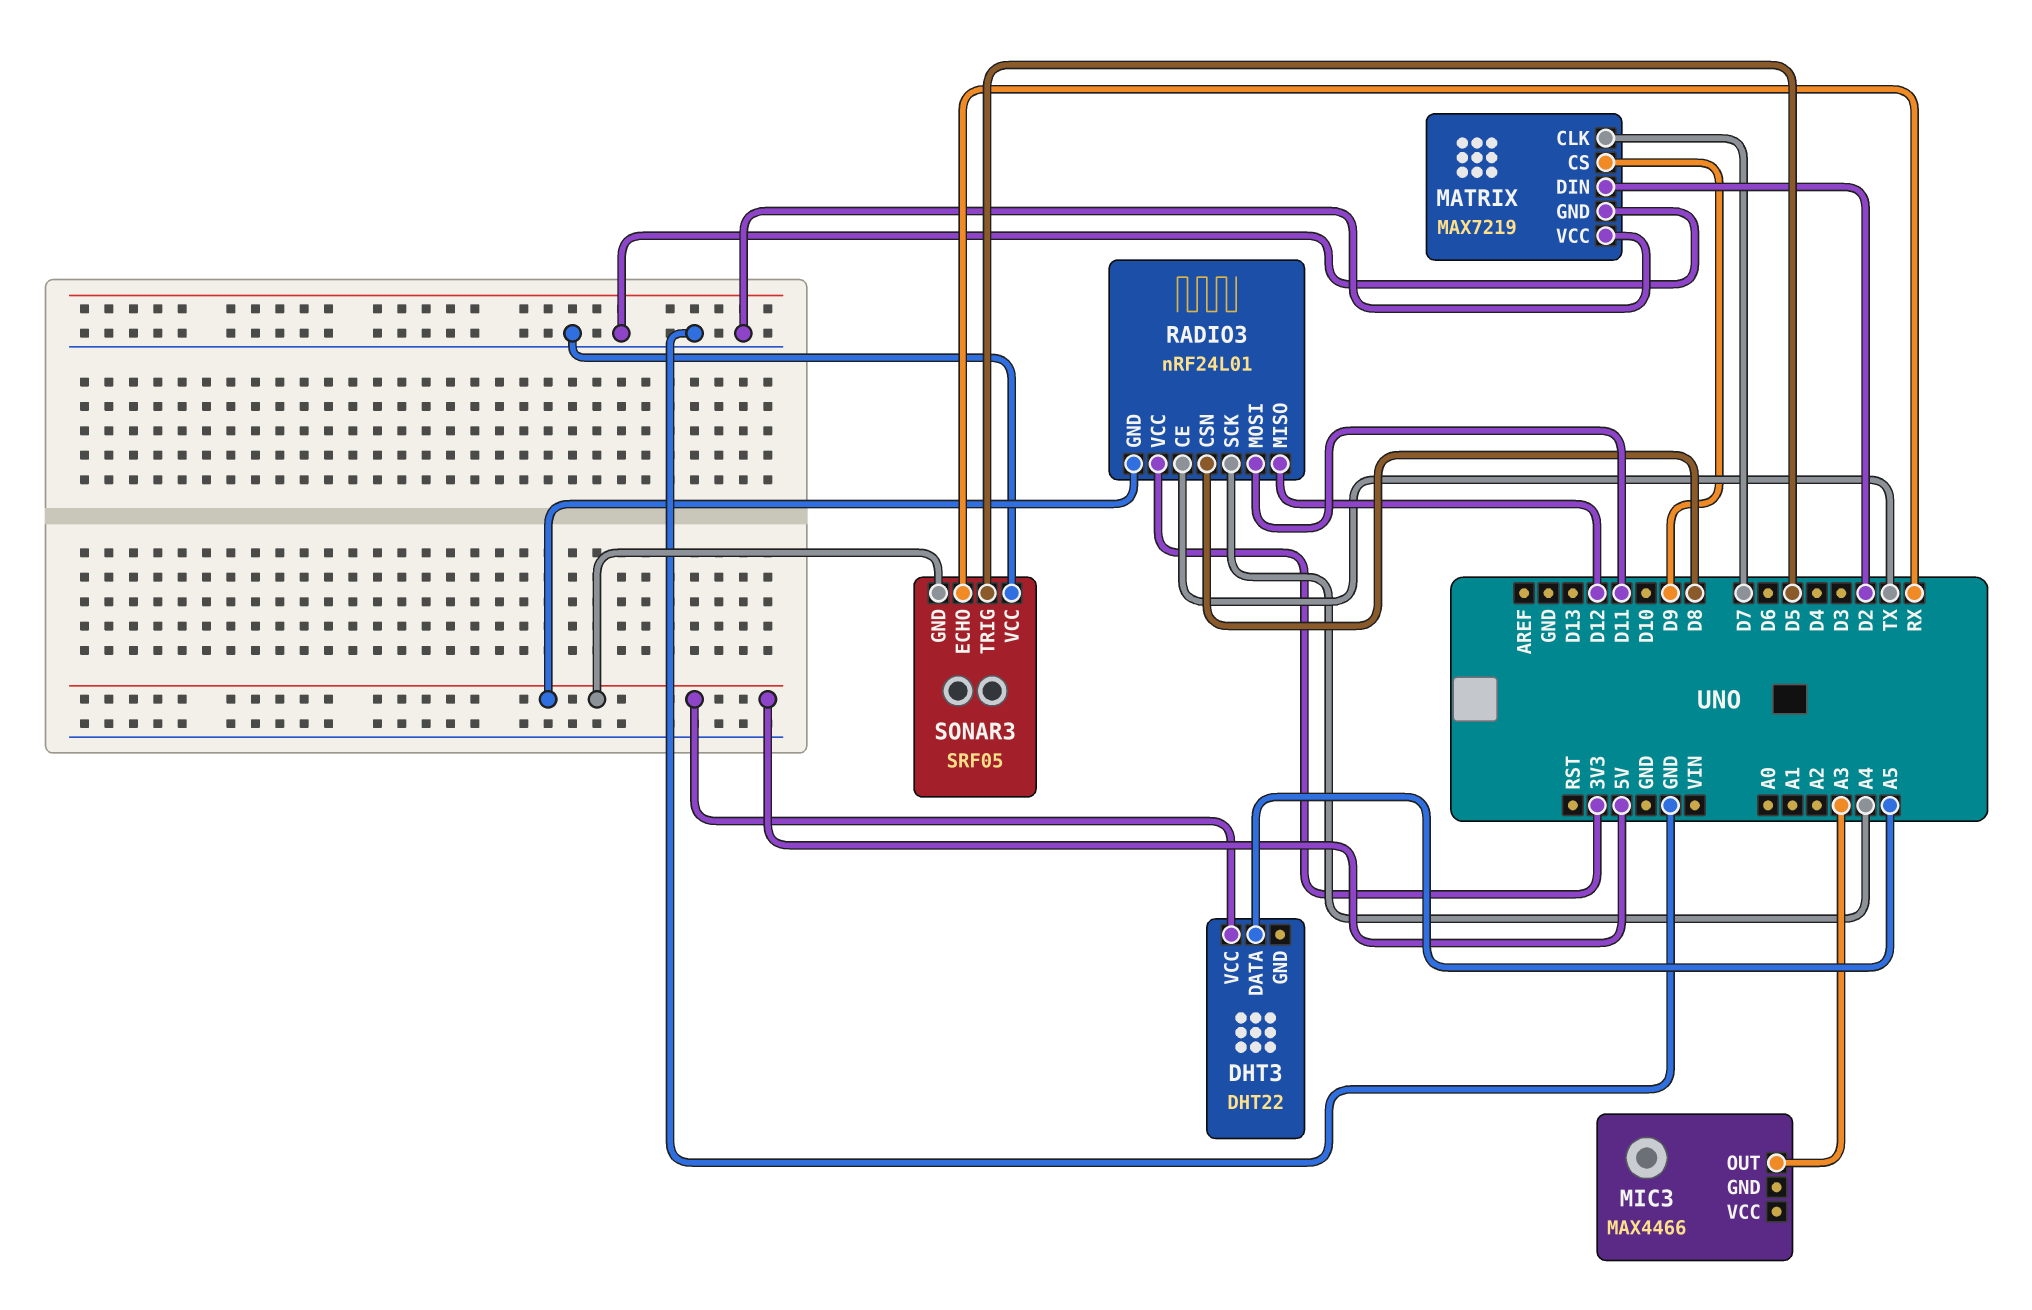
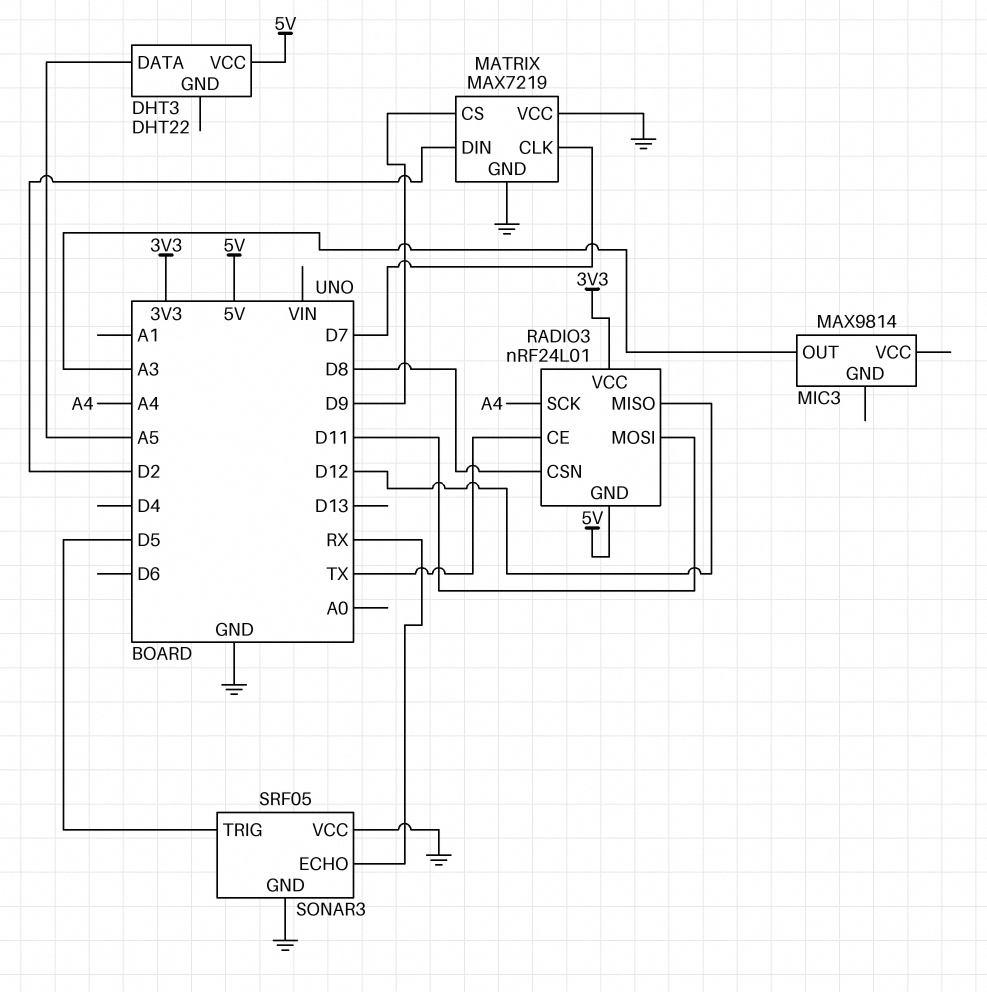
MIC3: MAX4466 -> MAX9814
SONAR3 pin GND: 5V -> GND

